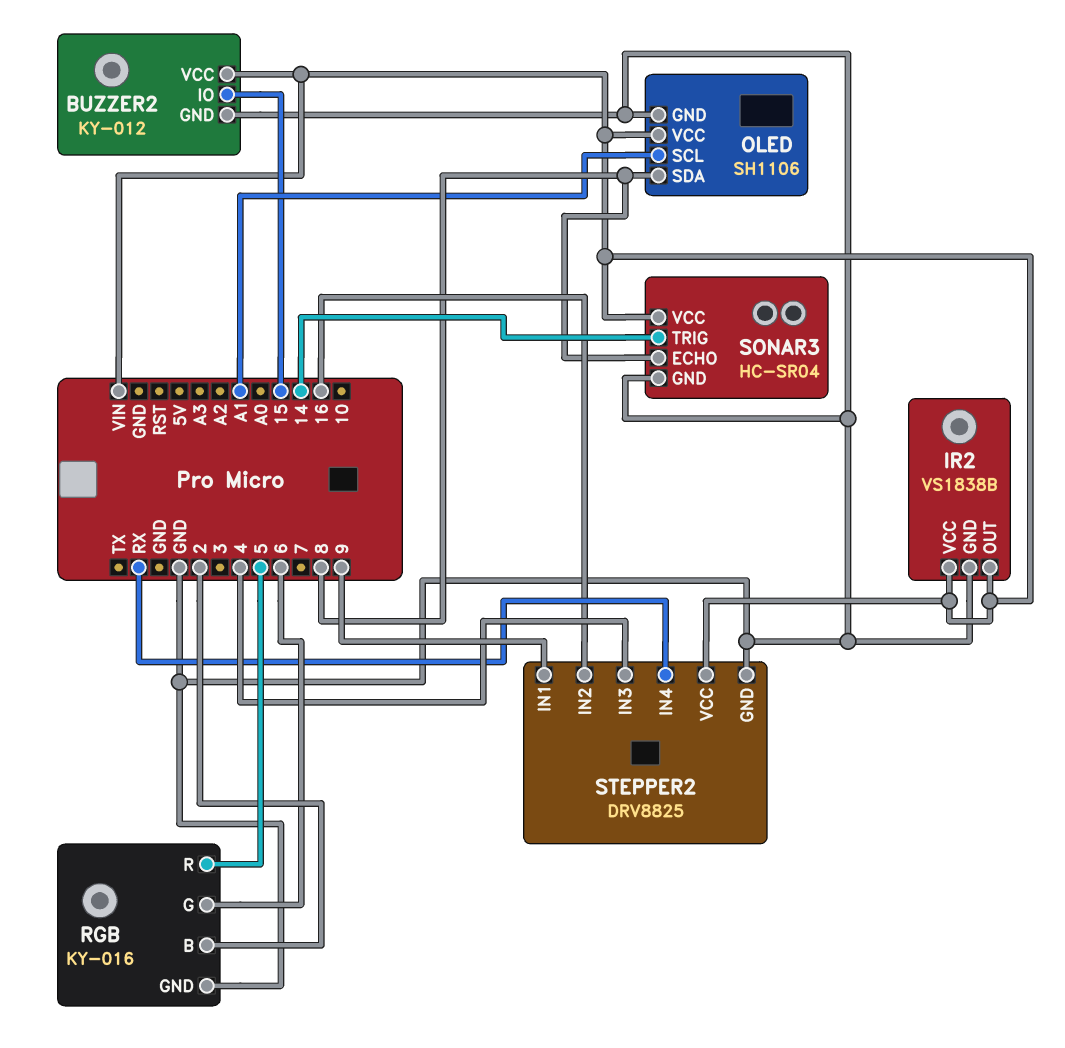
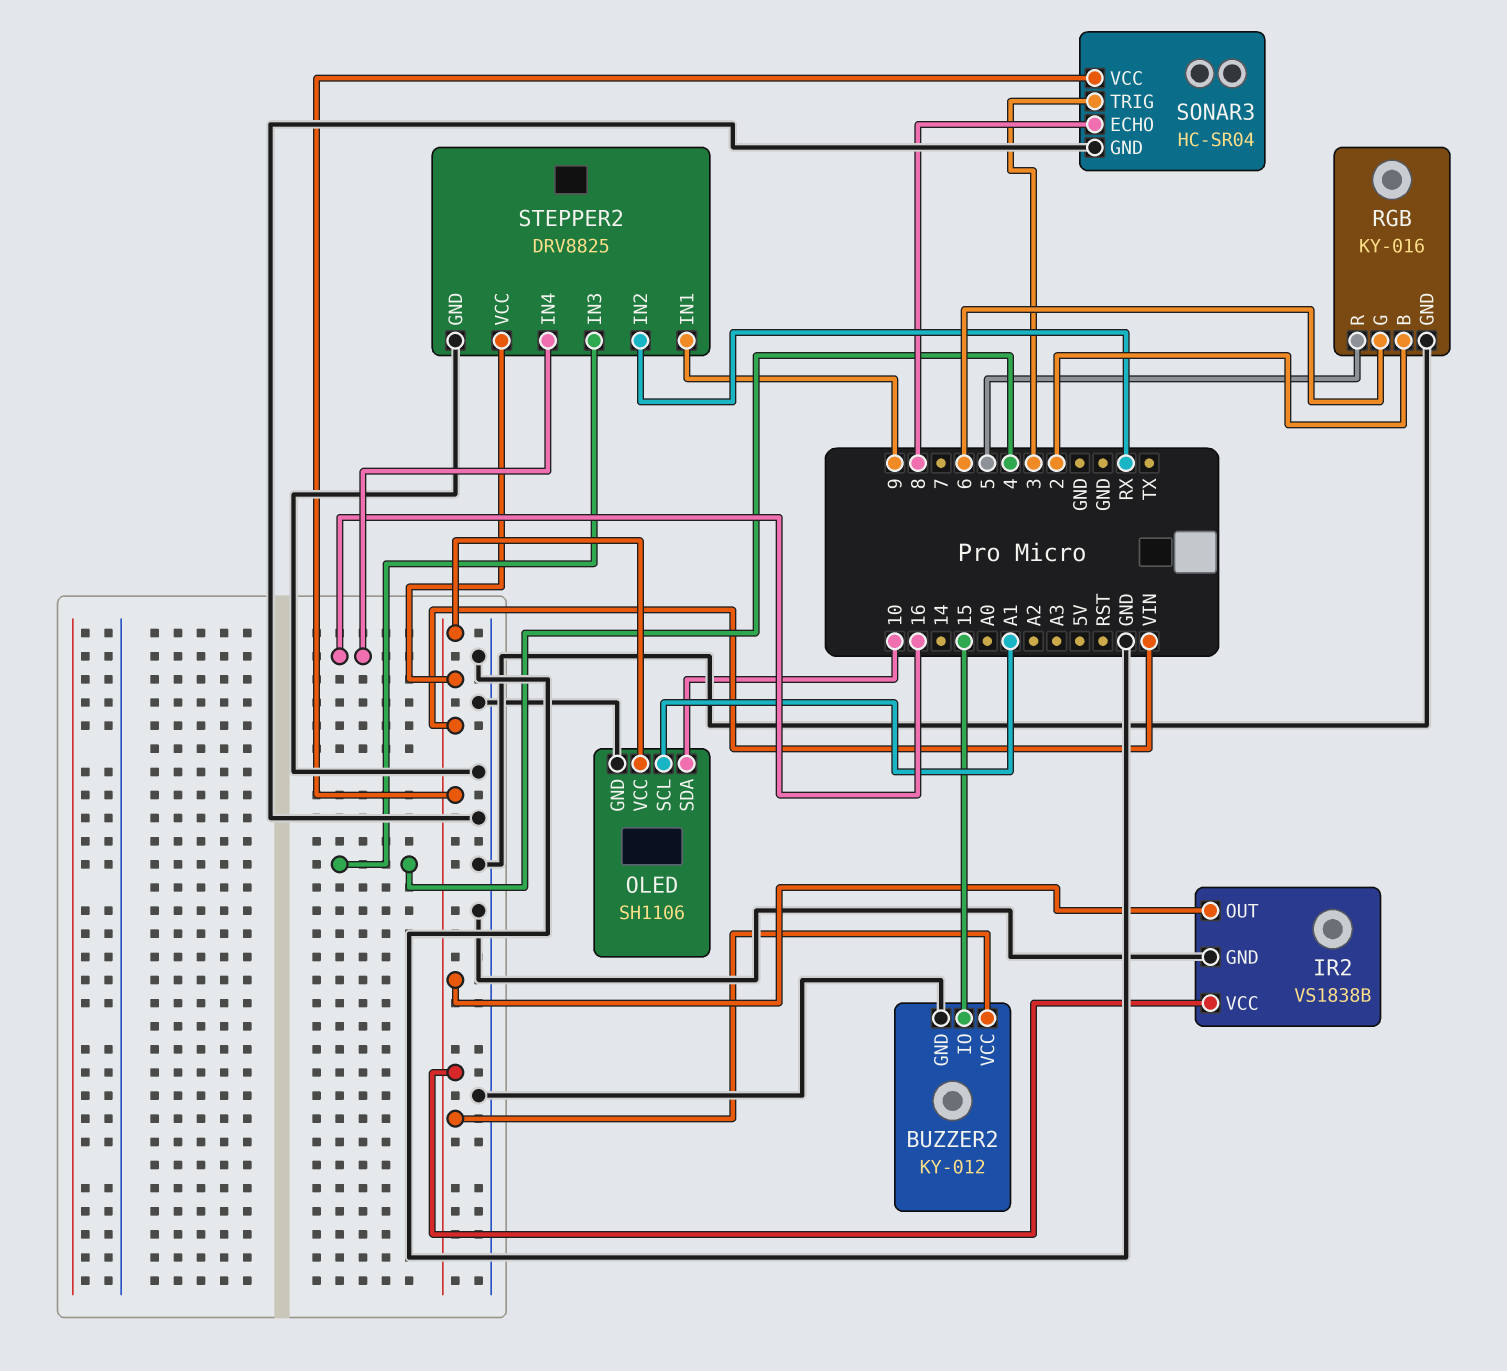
OLED pin SDA: 8 -> 10
SONAR3 pin TRIG: 14 -> 3
STEPPER2 pin IN2: 16 -> RX
STEPPER2 pin IN4: RX -> 16

